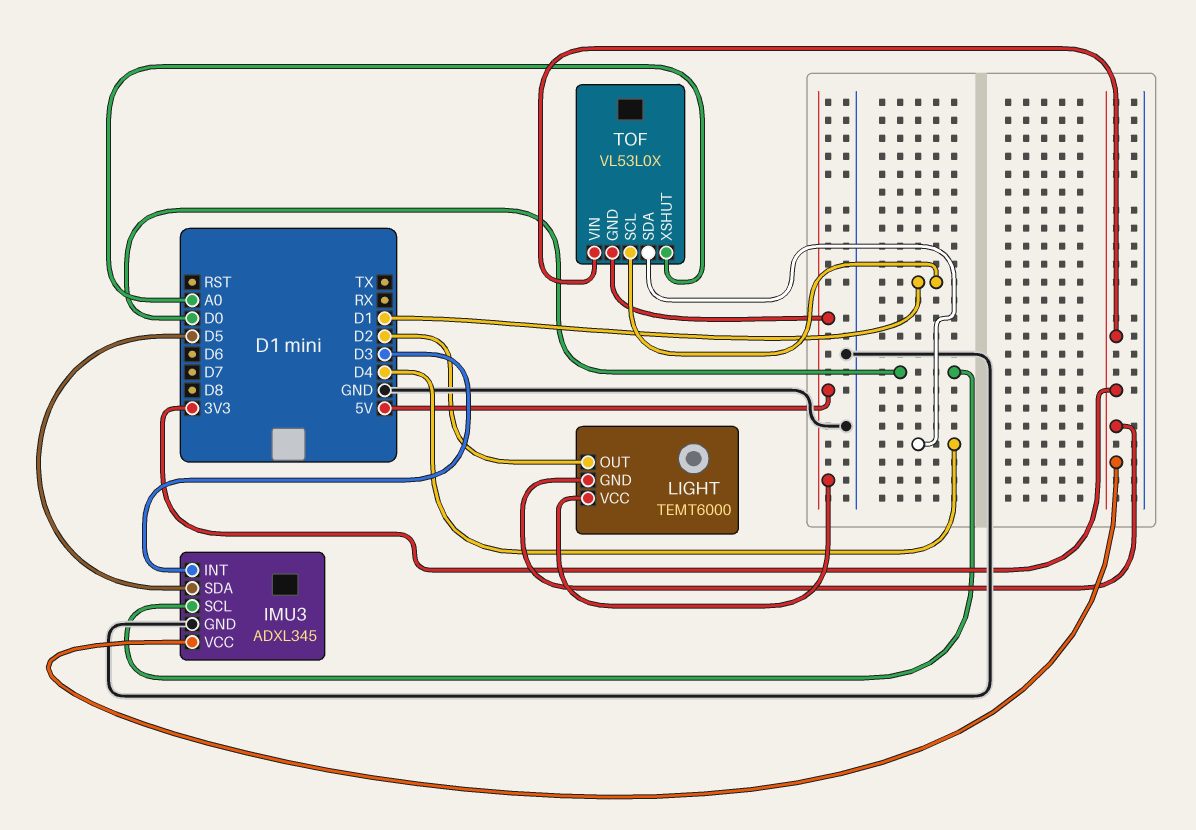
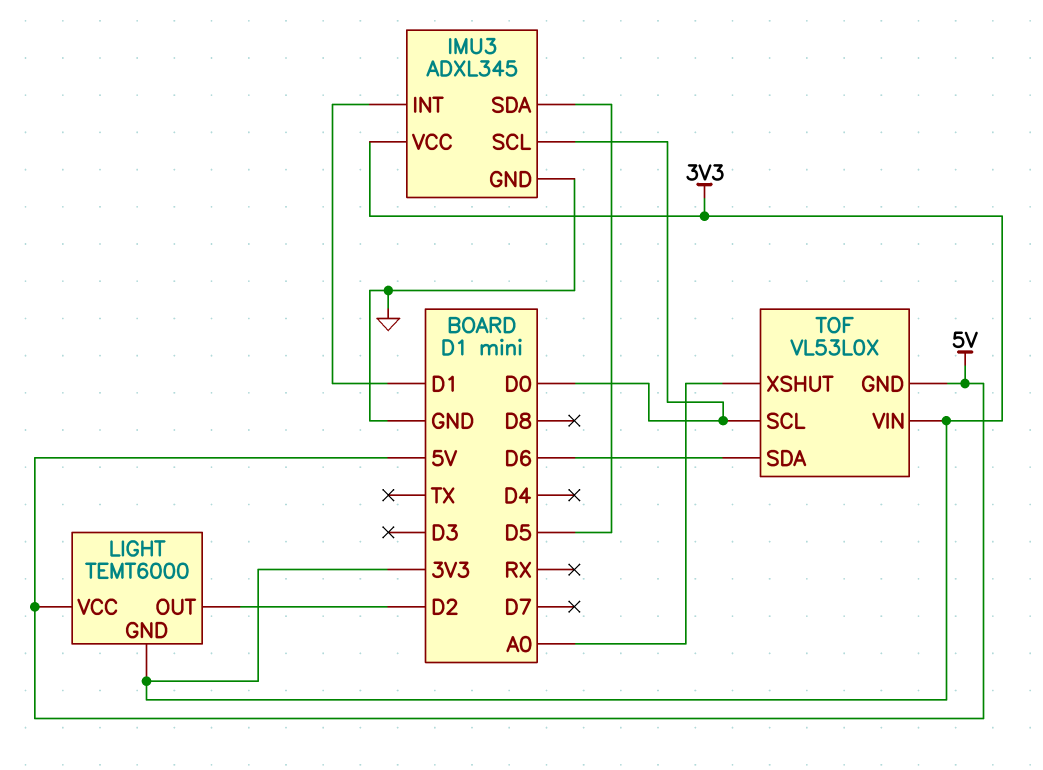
IMU3 pin INT: D3 -> D1
TOF pin SCL: D1 -> D0
TOF pin SDA: D4 -> D6

